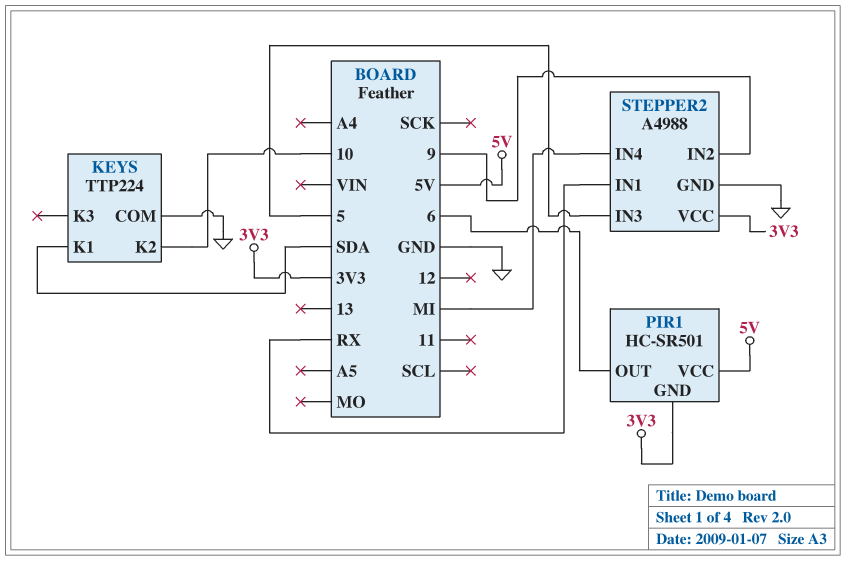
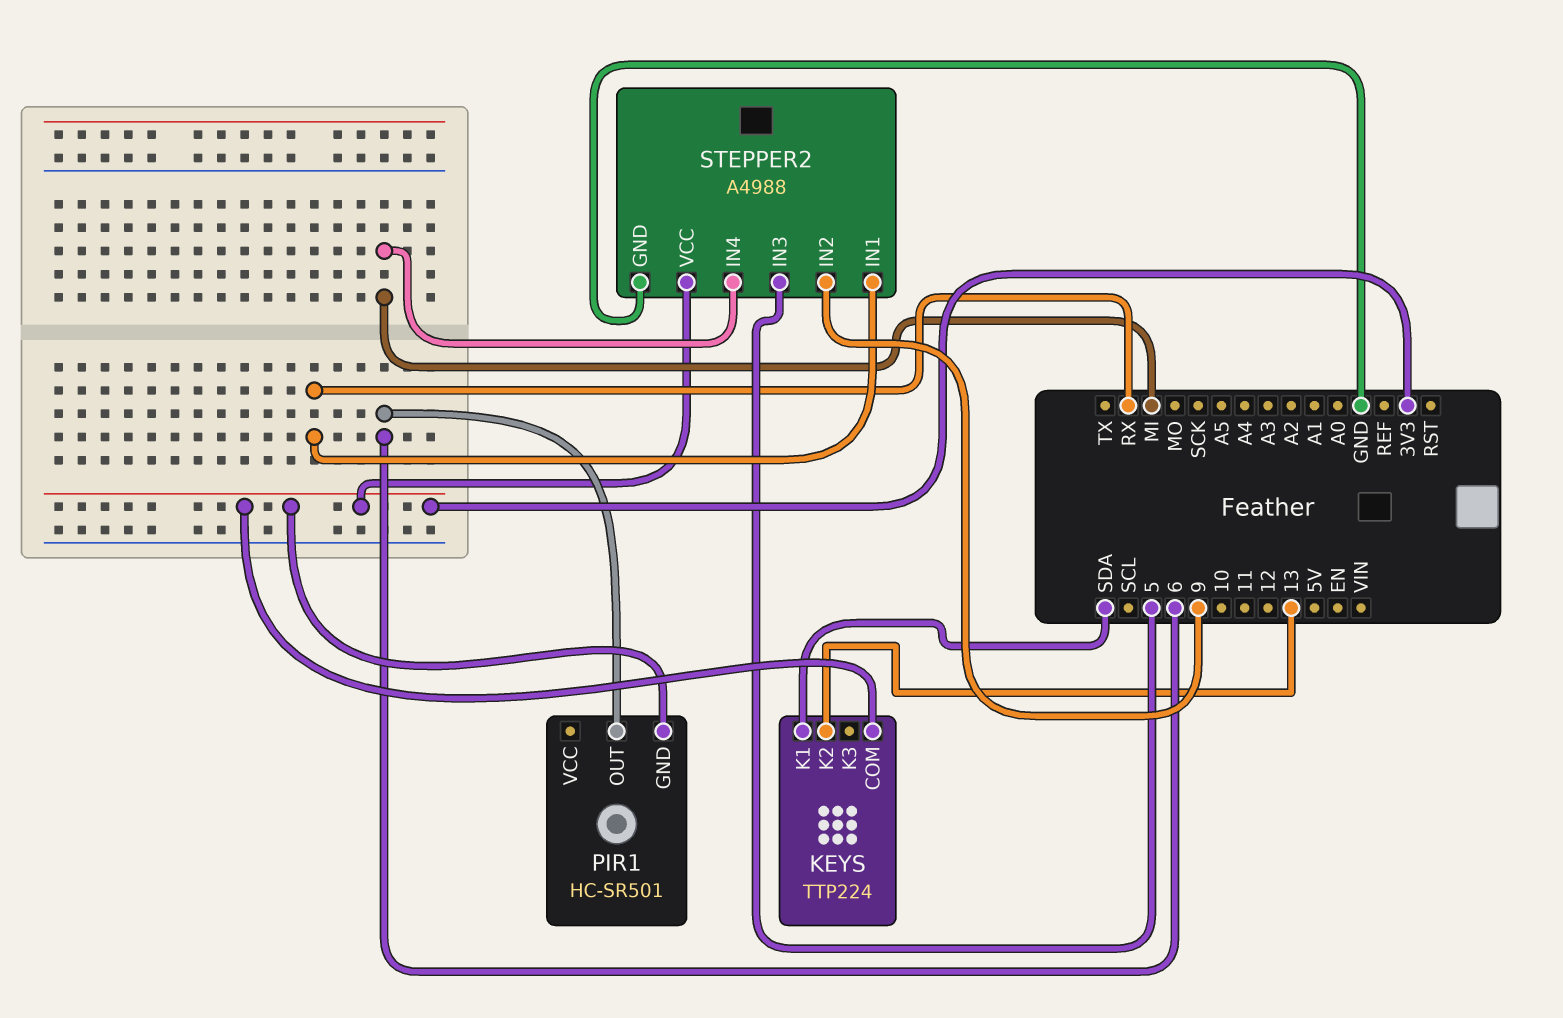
KEYS pin COM: GND -> 3V3
KEYS pin K2: 10 -> 13
PIR1 pin VCC: 5V -> none

